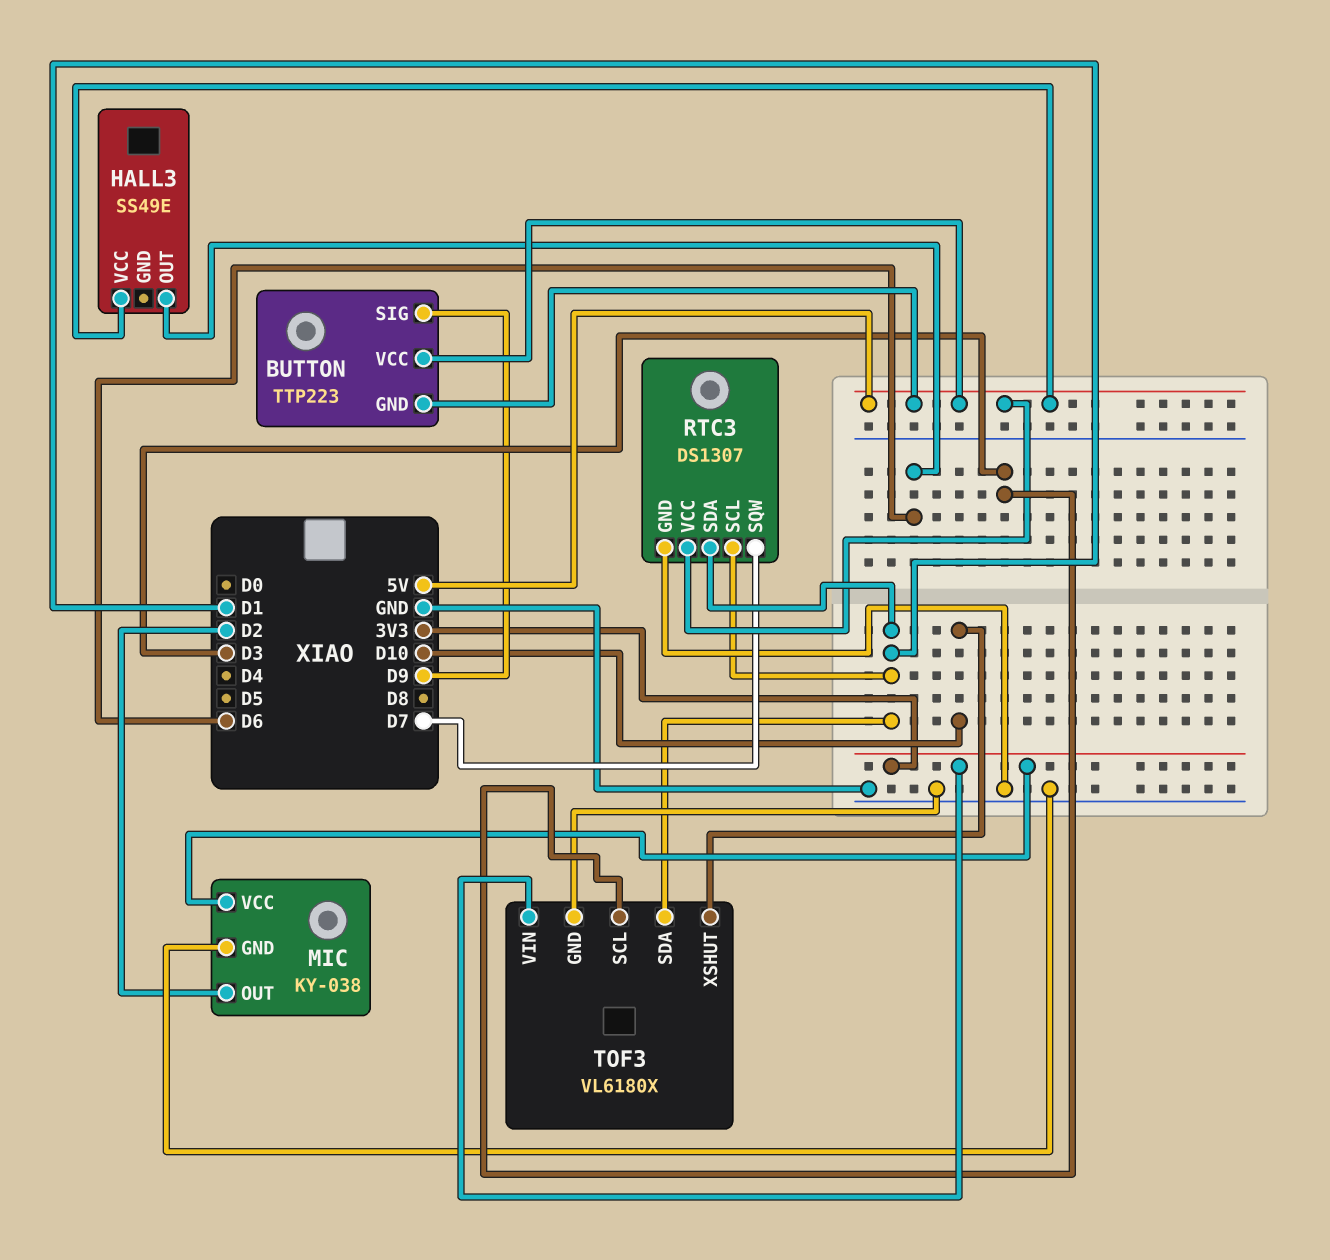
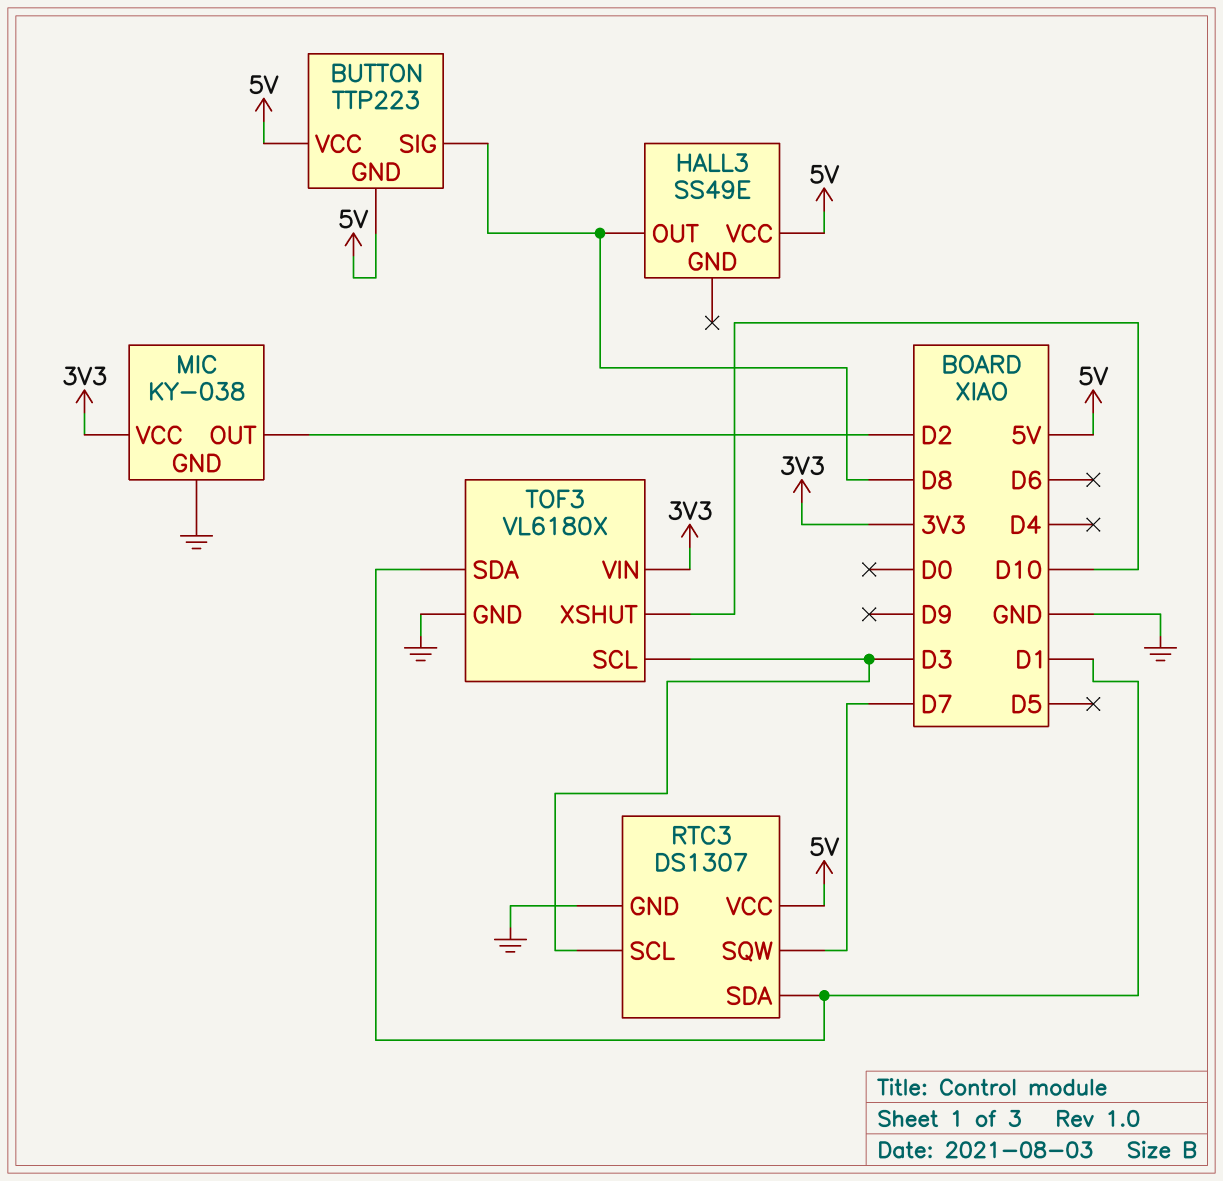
BUTTON pin SIG: D9 -> D8
HALL3 pin OUT: D6 -> D8
RTC3 pin SCL: D1 -> D3

